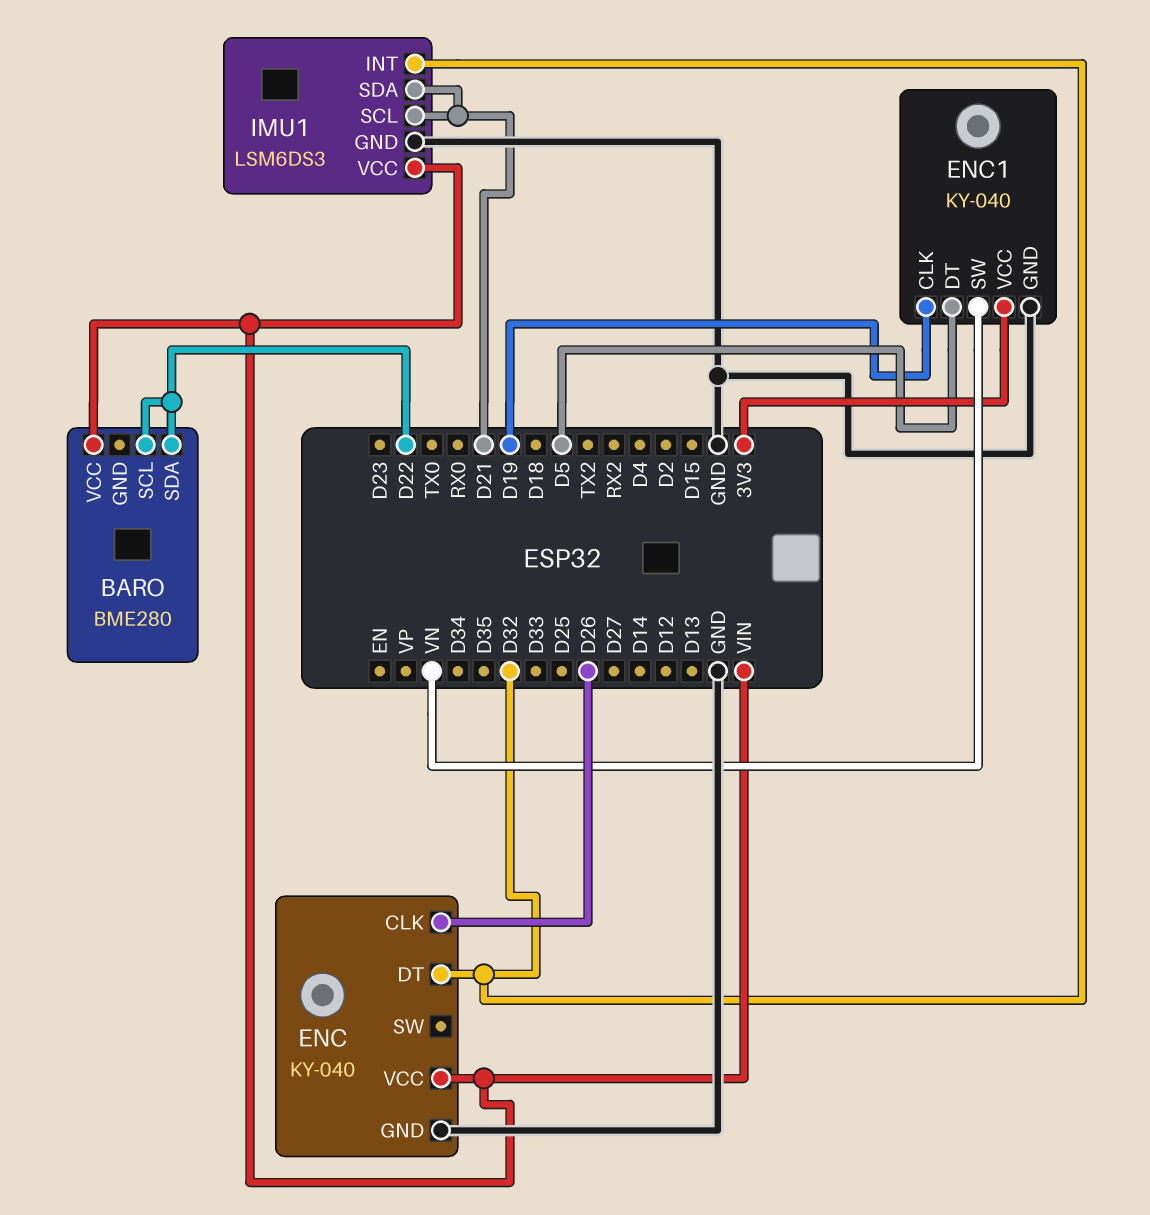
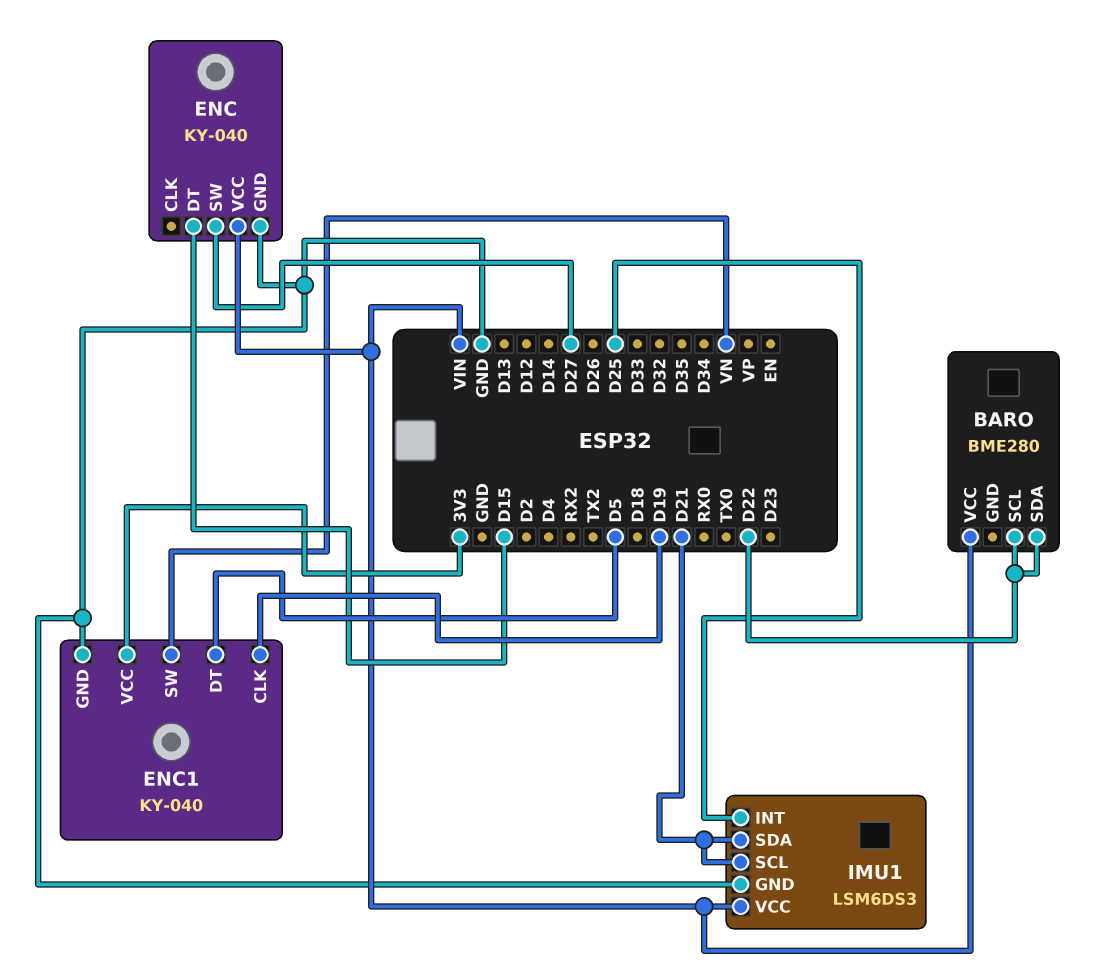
ENC pin CLK: D26 -> none
ENC pin DT: D32 -> D15
ENC pin SW: none -> D27
IMU1 pin INT: D32 -> D25

